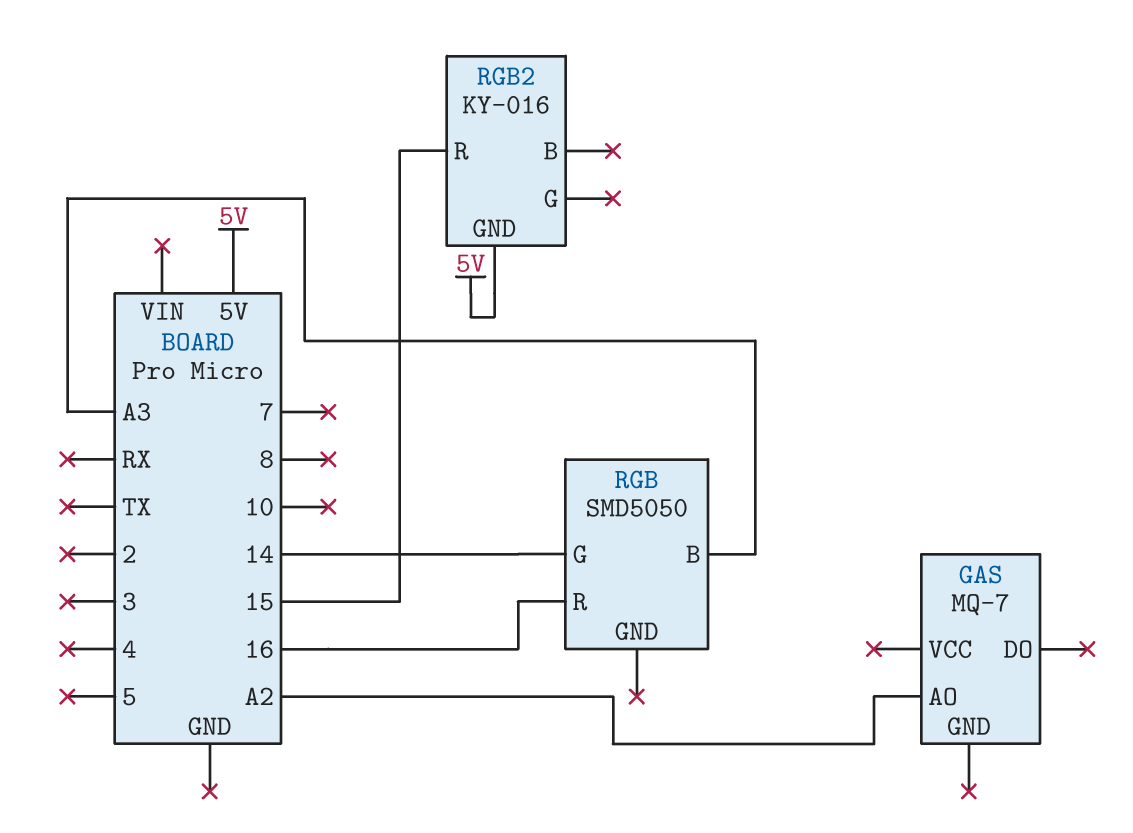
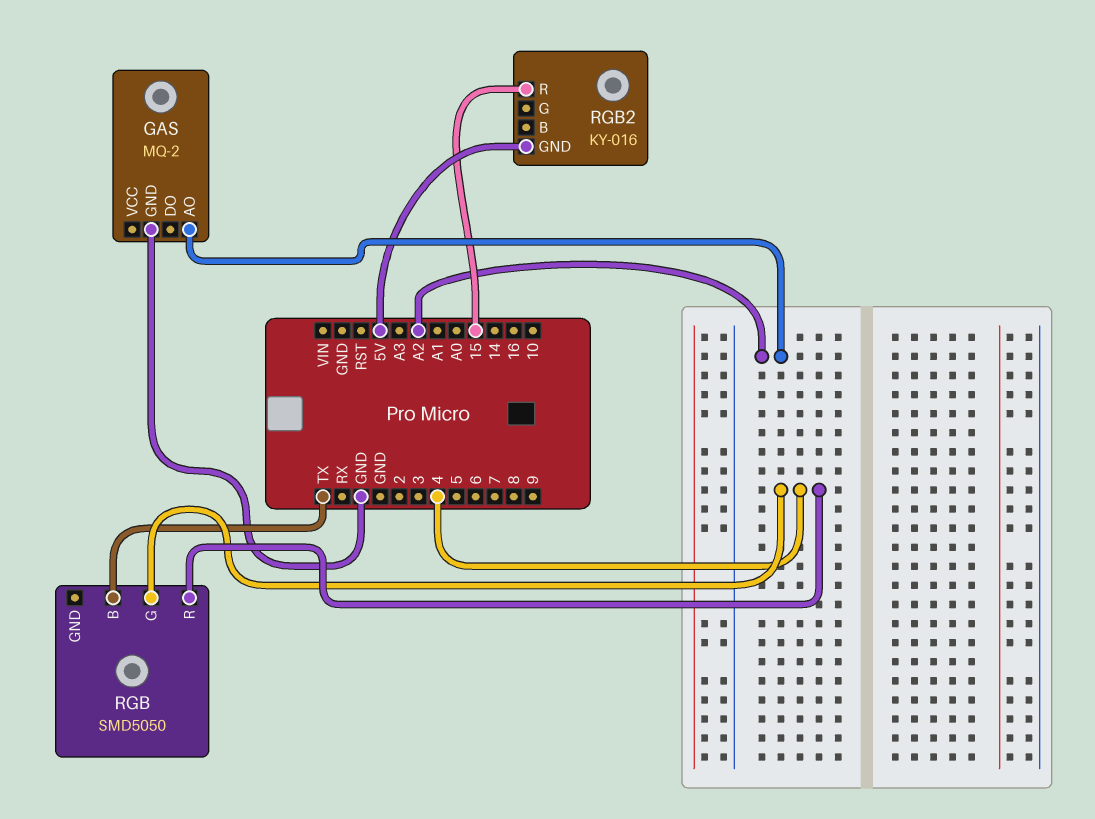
GAS: MQ-7 -> MQ-2
GAS pin GND: none -> GND
RGB pin B: A3 -> TX
RGB pin G: 14 -> 4
RGB pin R: 16 -> 4

